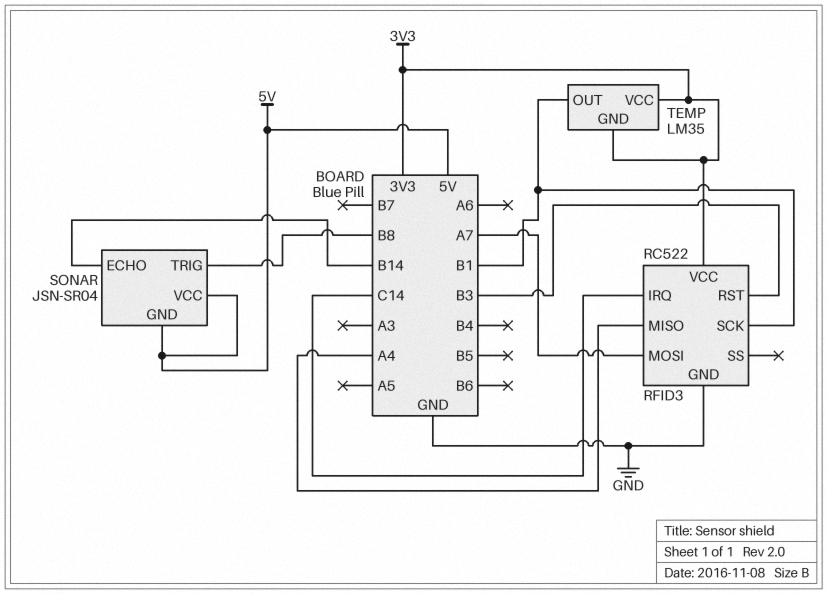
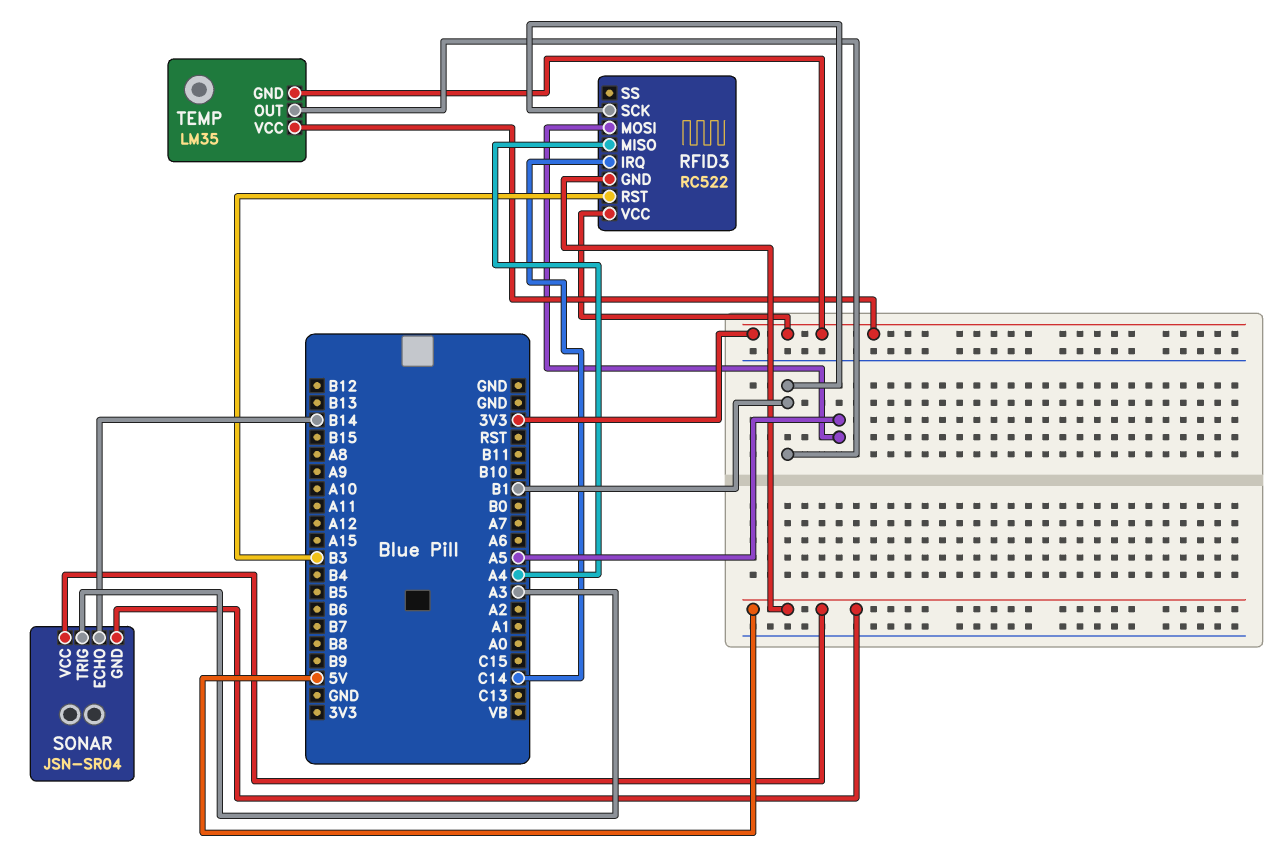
RFID3 pin GND: GND -> 5V
RFID3 pin MOSI: A7 -> A5
SONAR pin TRIG: B8 -> A3

